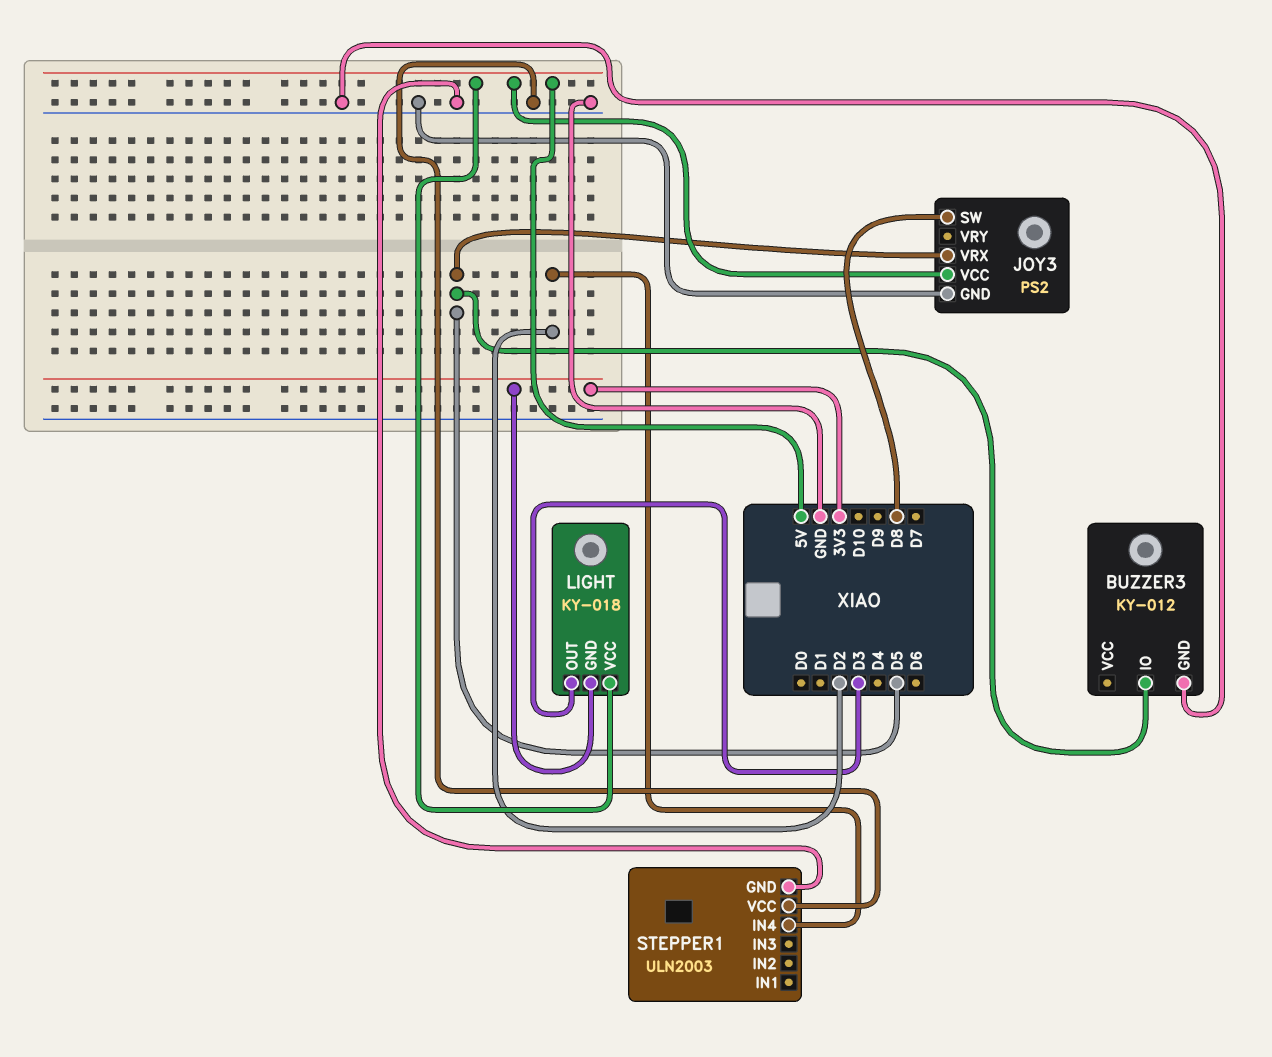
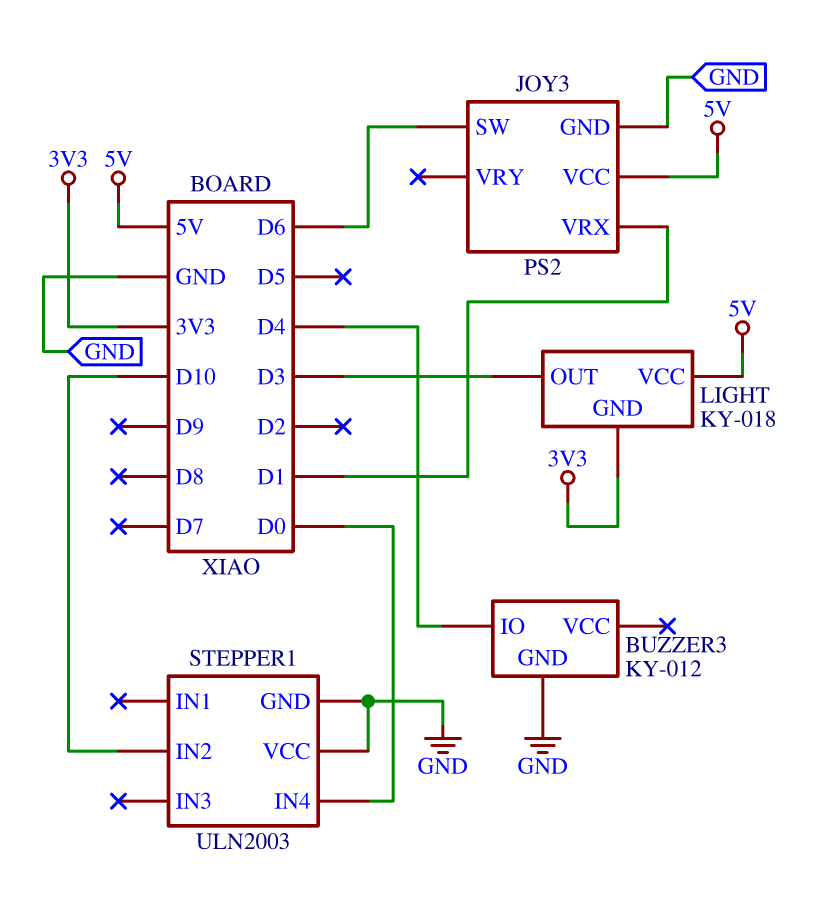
BUZZER3 pin IO: D5 -> D4
JOY3 pin SW: D8 -> D6
JOY3 pin VRX: D5 -> D1
STEPPER1 pin IN2: none -> D10
STEPPER1 pin IN4: D2 -> D0

